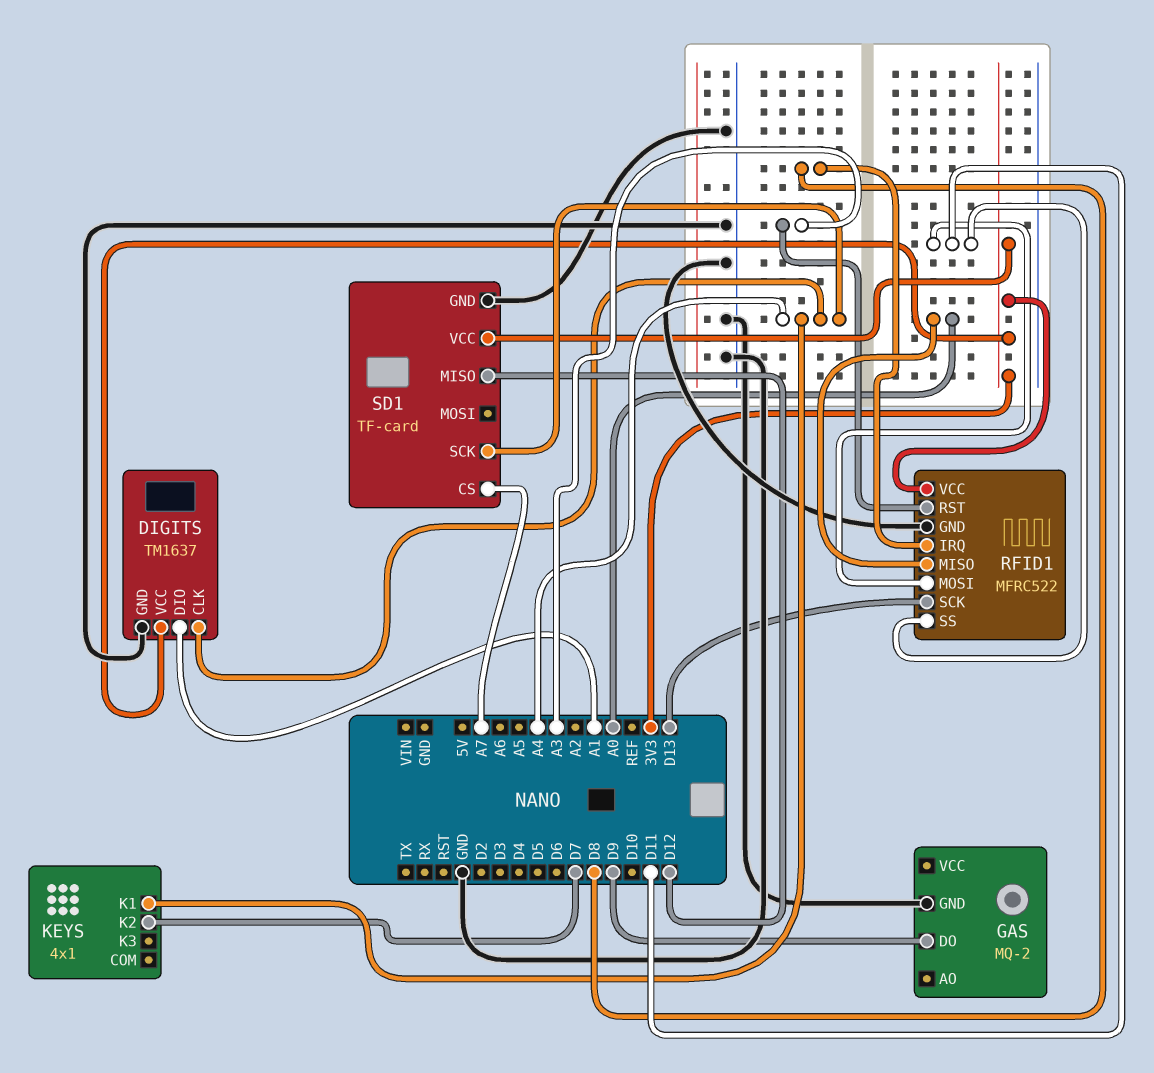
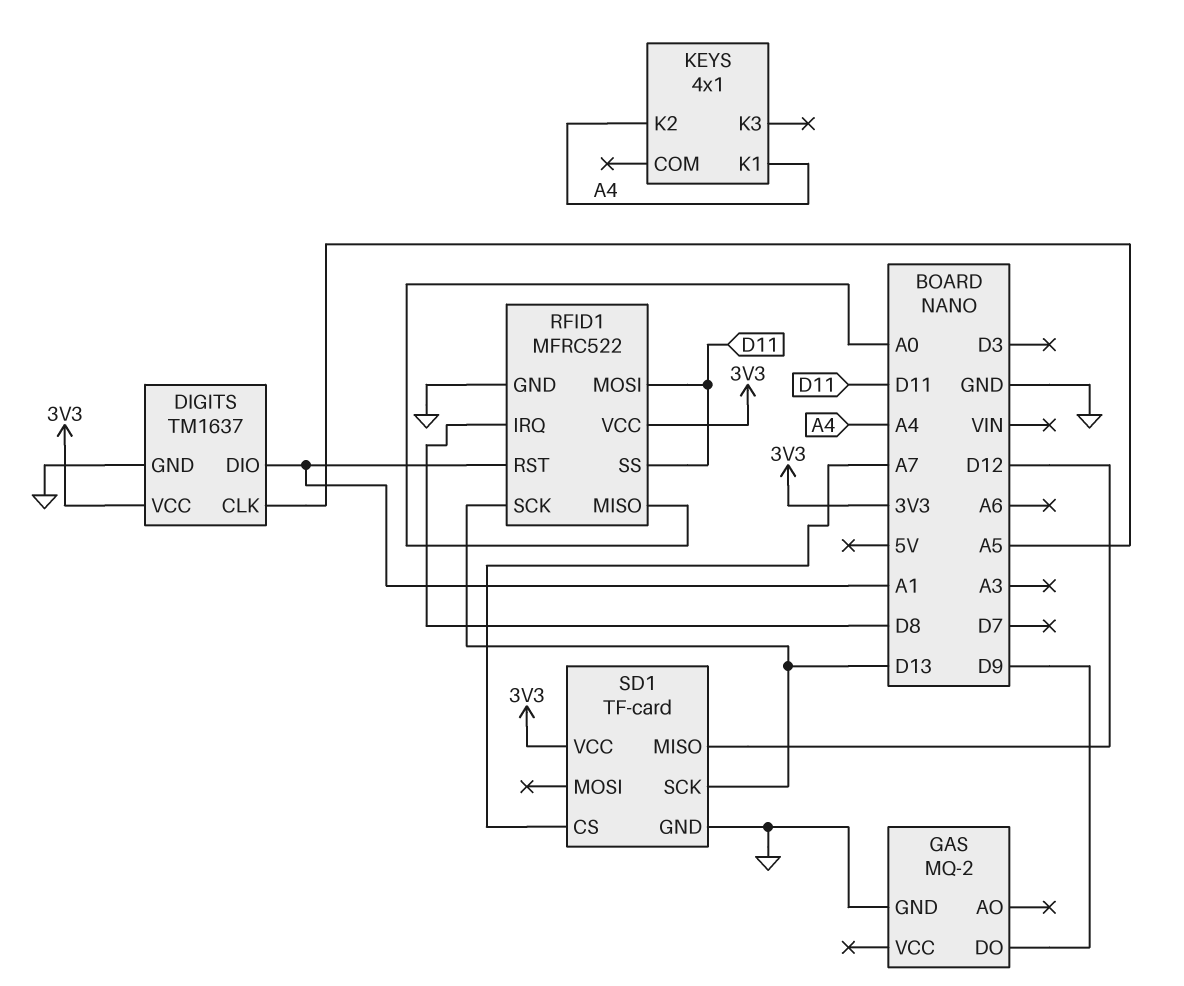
DIGITS pin CLK: A4 -> A5
KEYS pin K2: D7 -> A4
RFID1 pin RST: A3 -> A1
SD1 pin SCK: A4 -> D13

